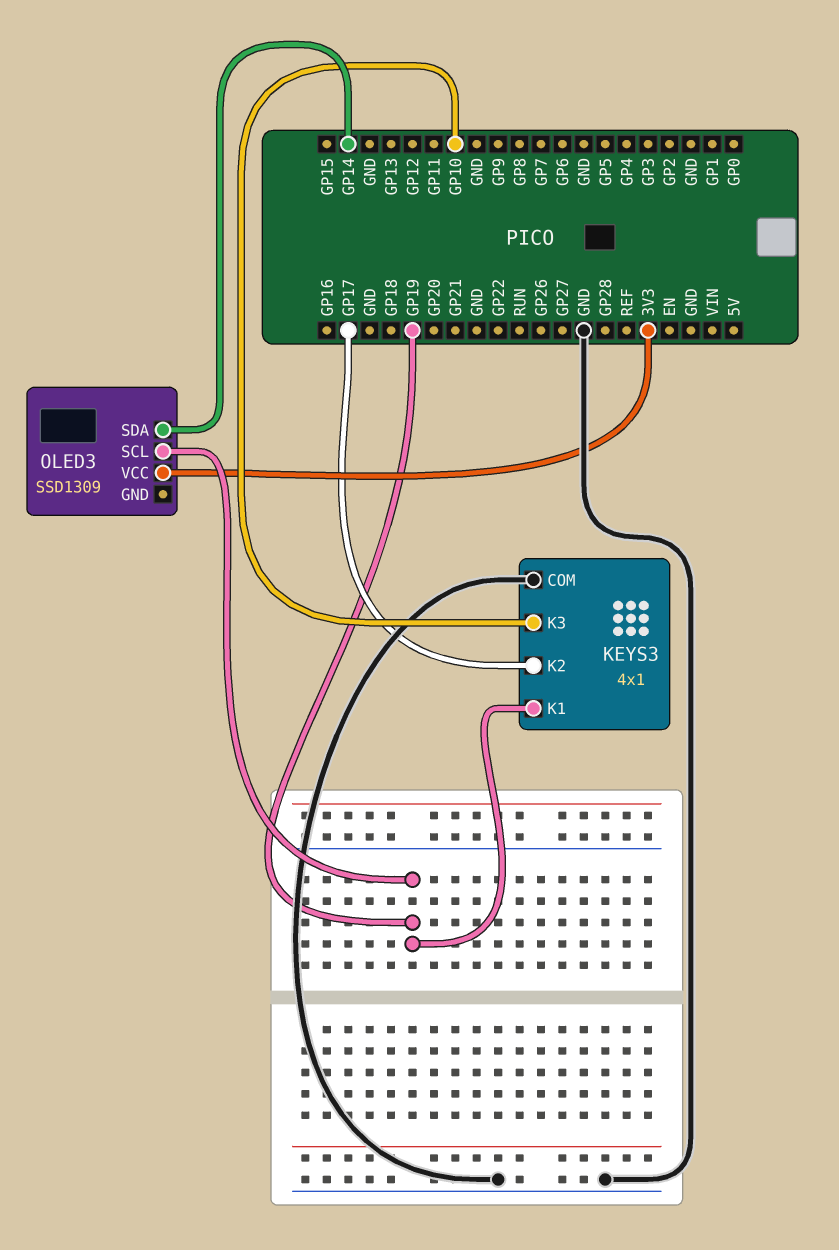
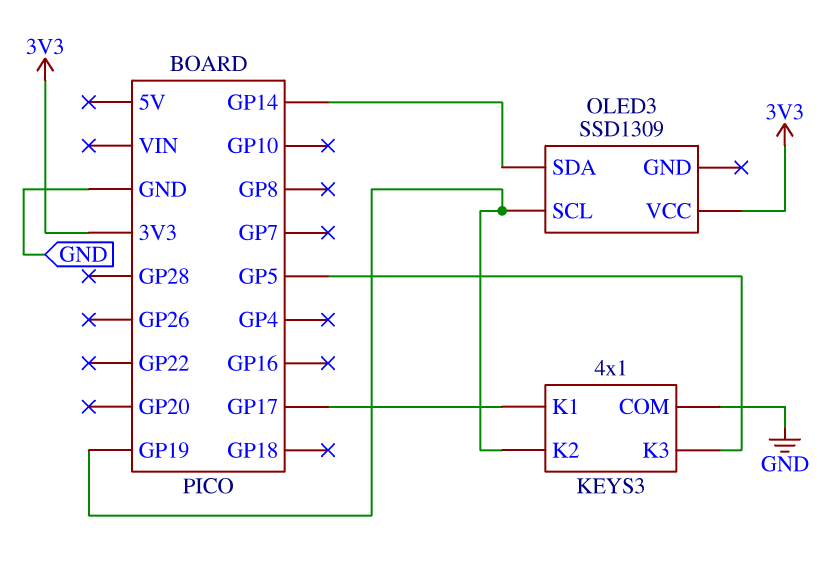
KEYS3 pin K1: GP19 -> GP17
KEYS3 pin K2: GP17 -> GP19
KEYS3 pin K3: GP10 -> GP5

